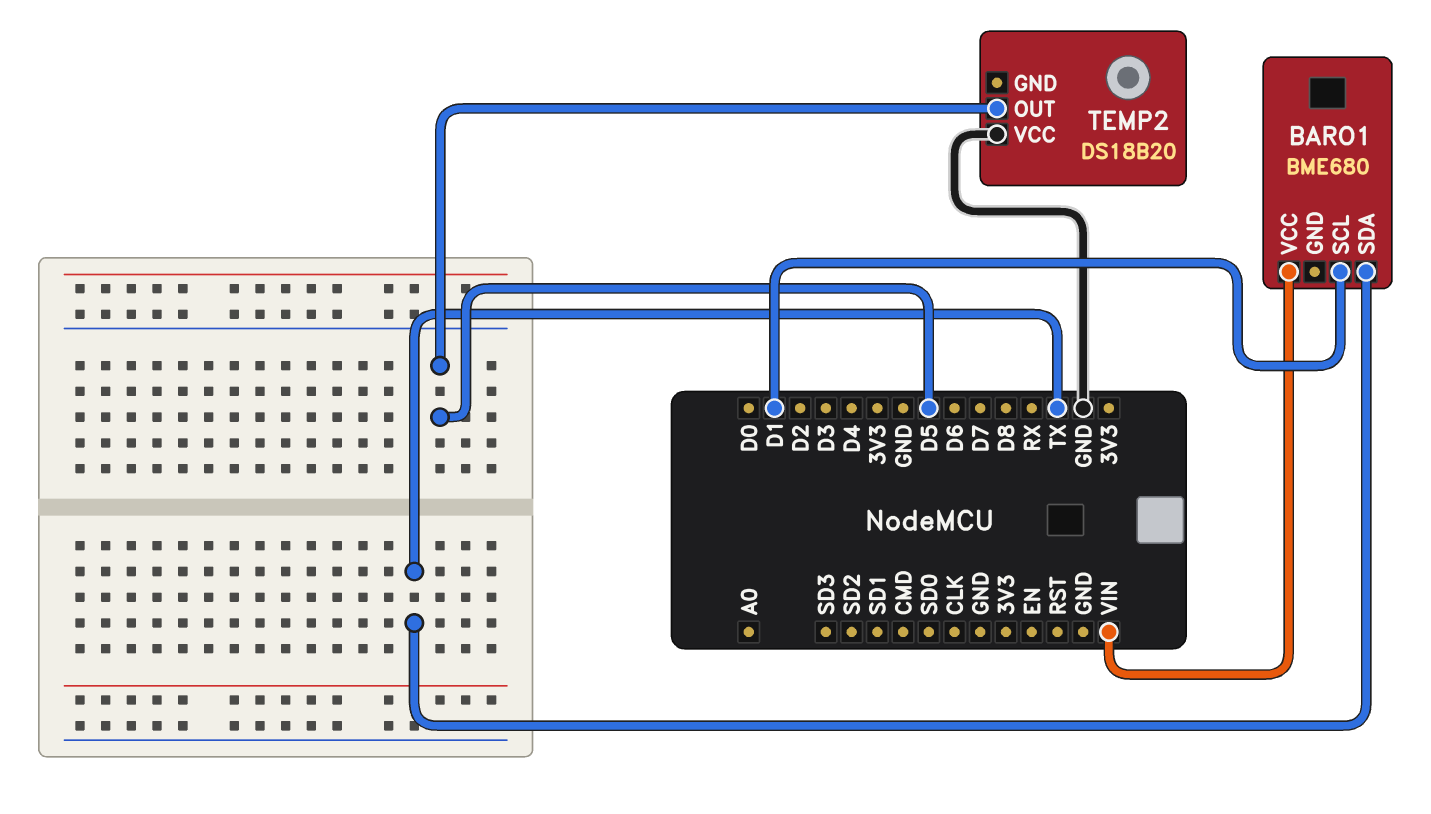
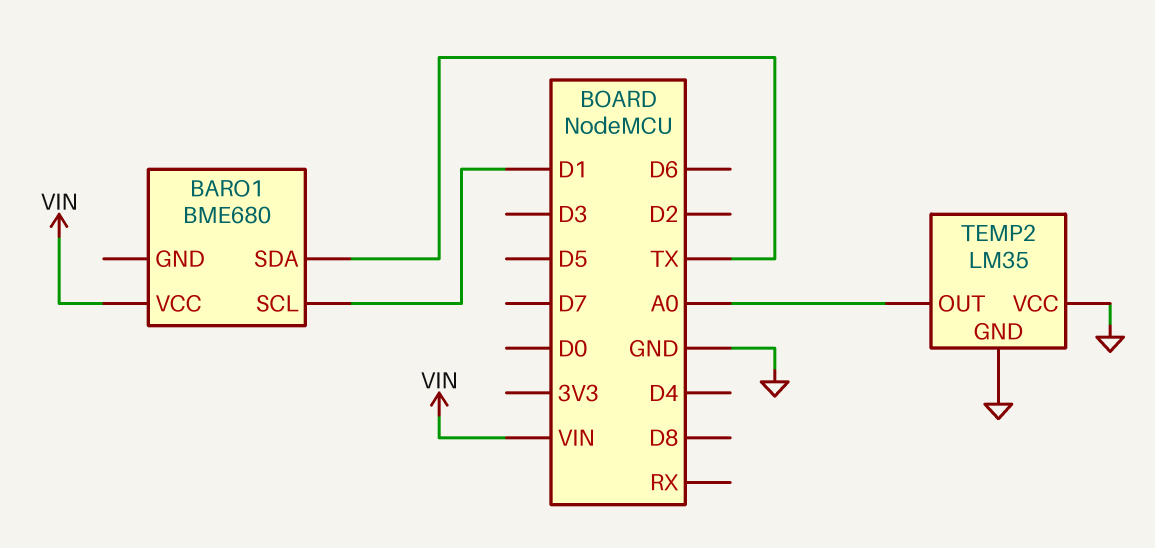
TEMP2: DS18B20 -> LM35
TEMP2 pin GND: none -> GND
TEMP2 pin OUT: D5 -> A0

